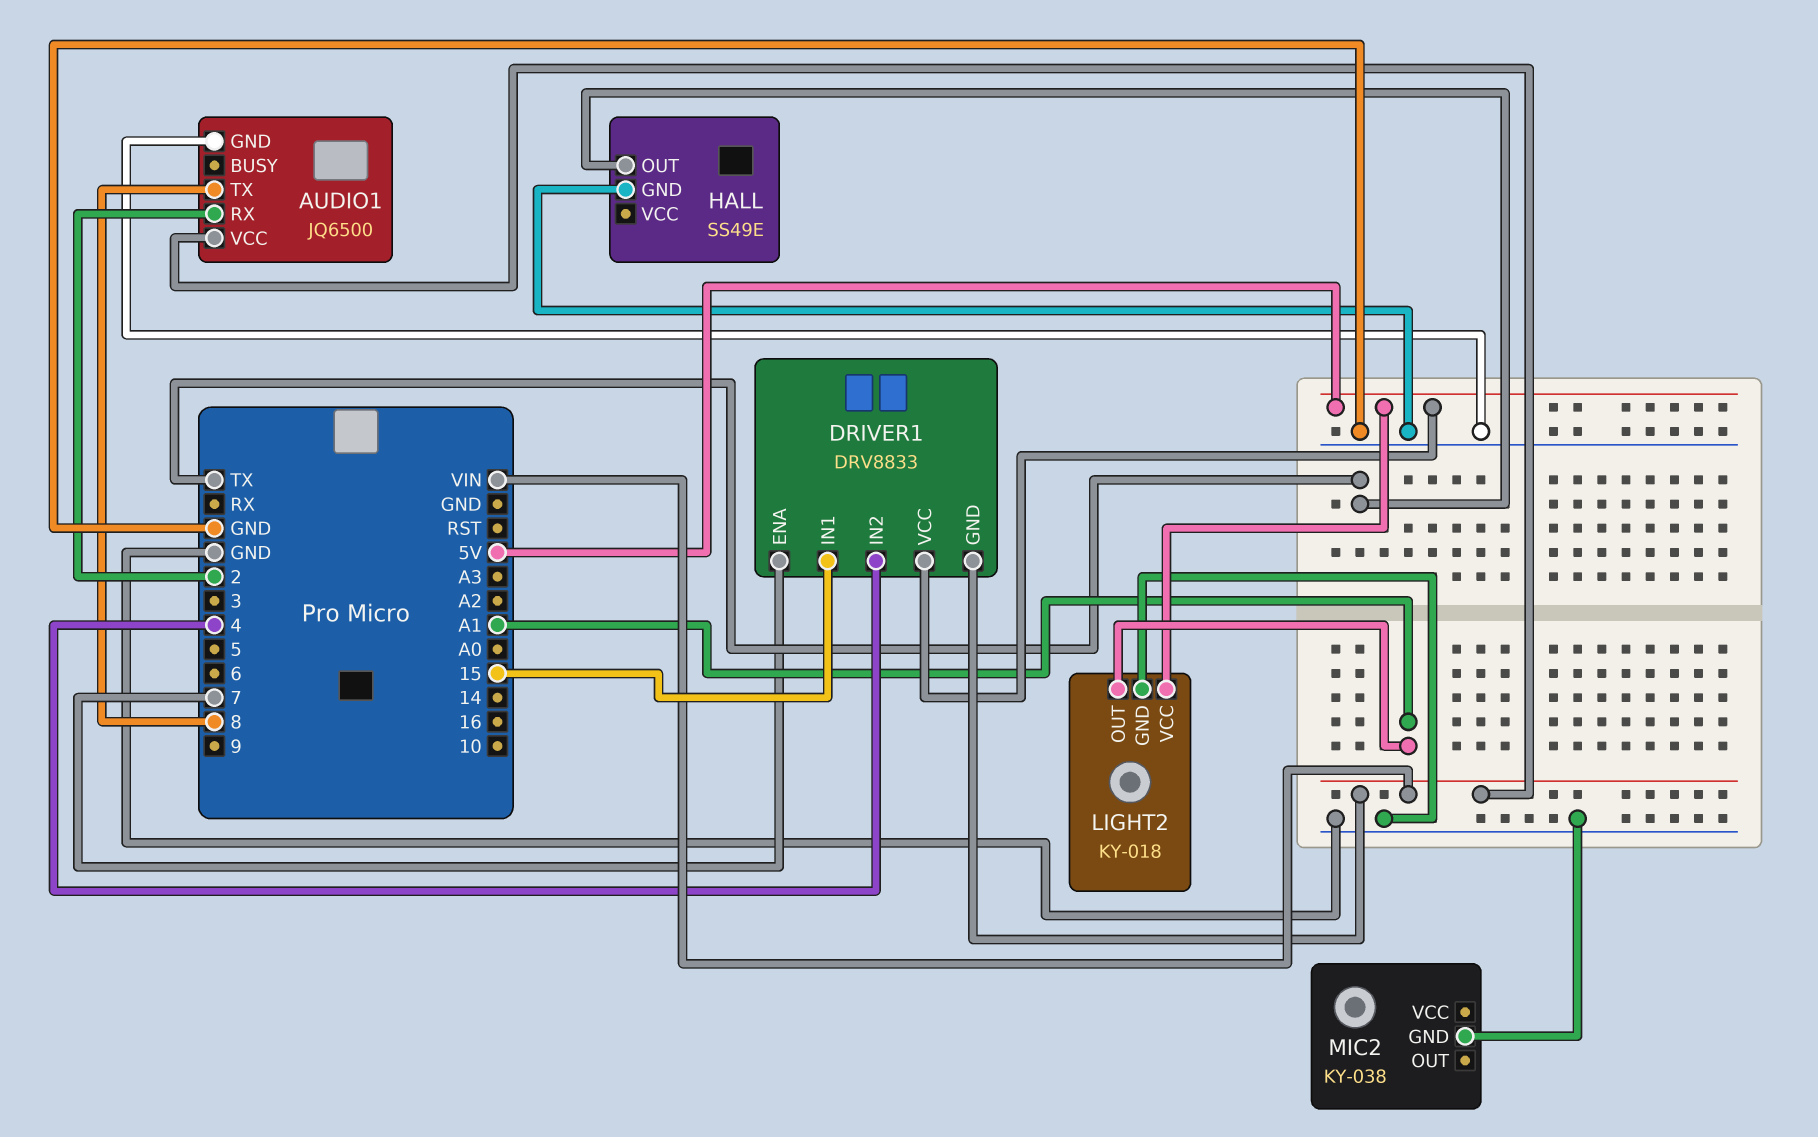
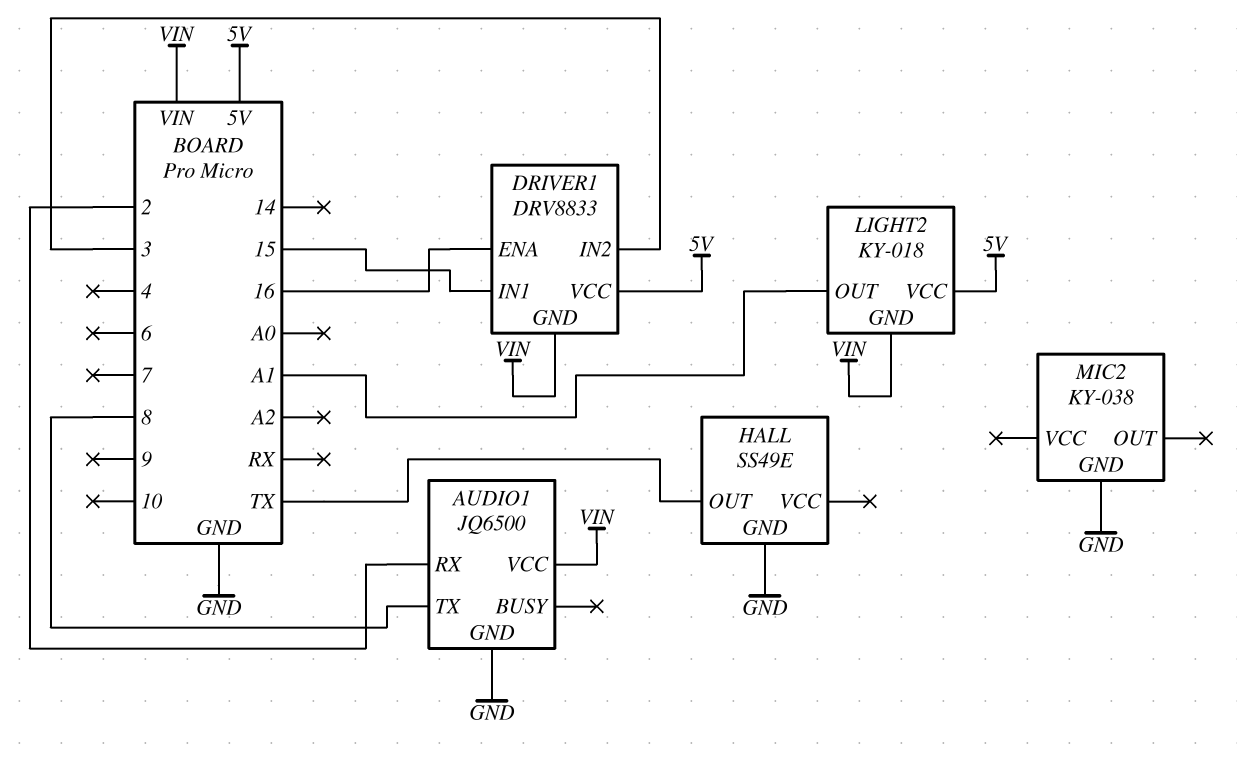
DRIVER1 pin ENA: 7 -> 16
DRIVER1 pin IN2: 4 -> 3
LIGHT2 pin GND: GND -> VIN

